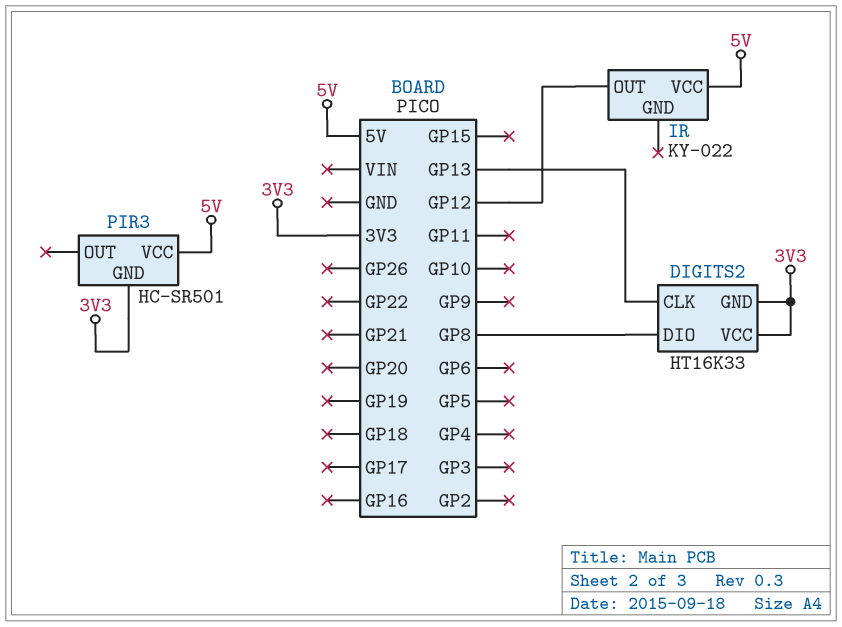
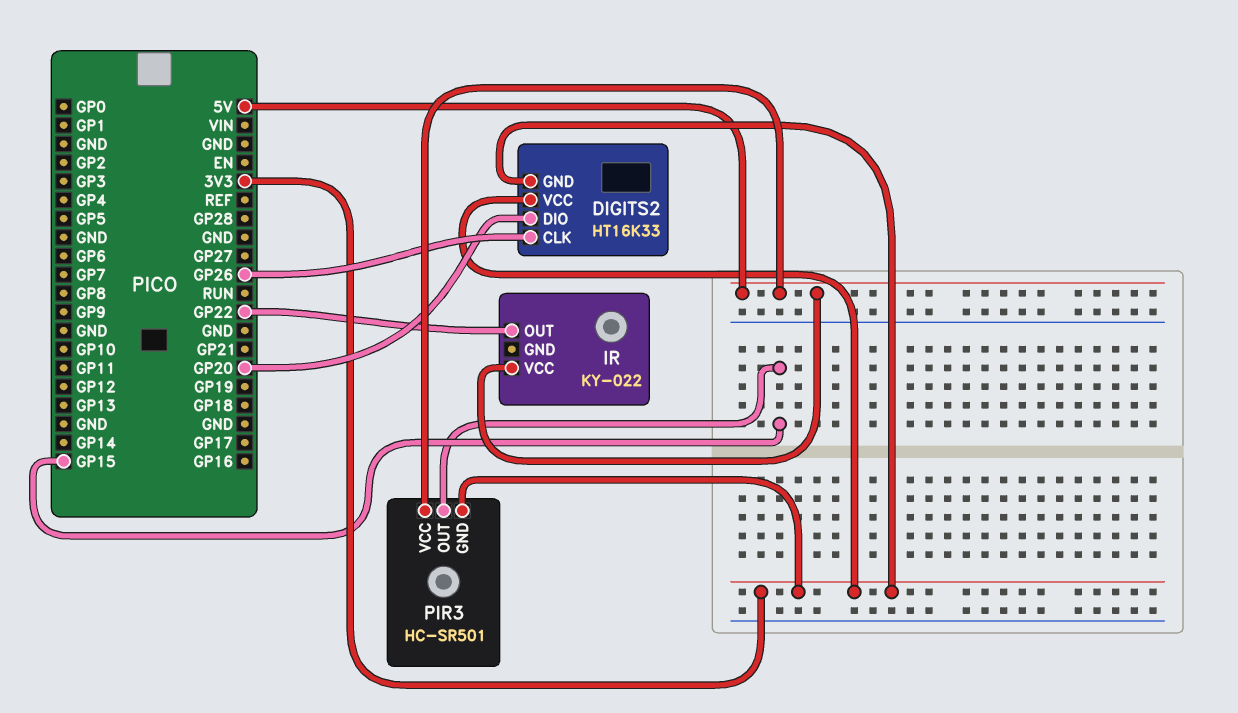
DIGITS2 pin CLK: GP13 -> GP26
DIGITS2 pin DIO: GP8 -> GP20
IR pin OUT: GP12 -> GP22
PIR3 pin OUT: none -> GP15

